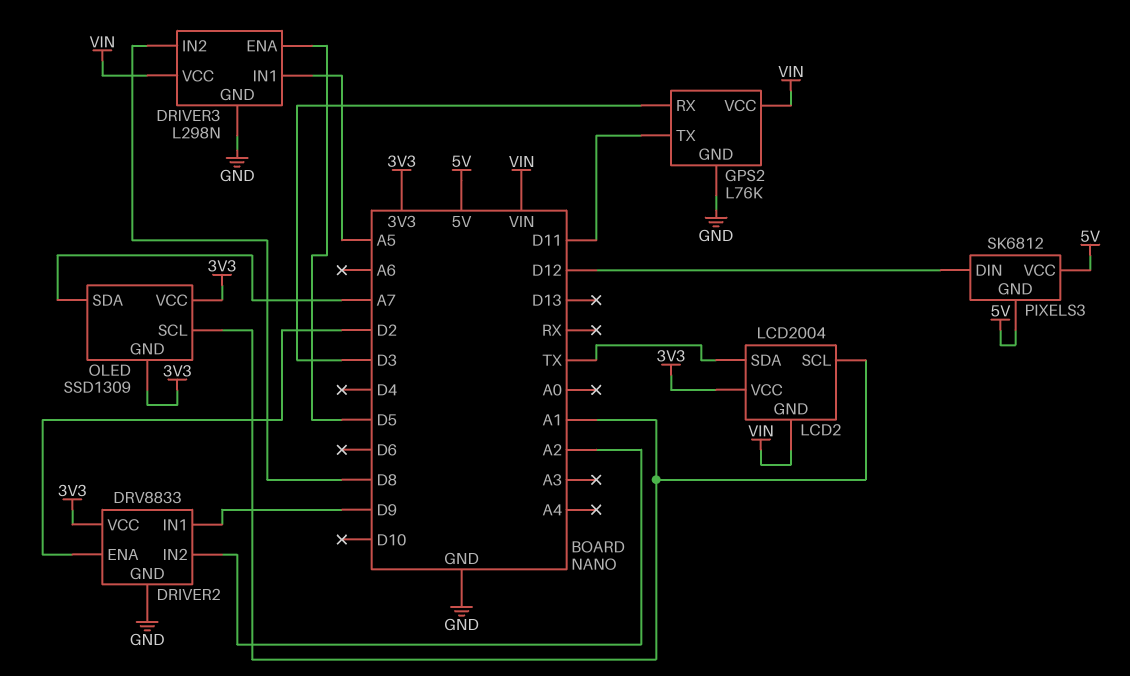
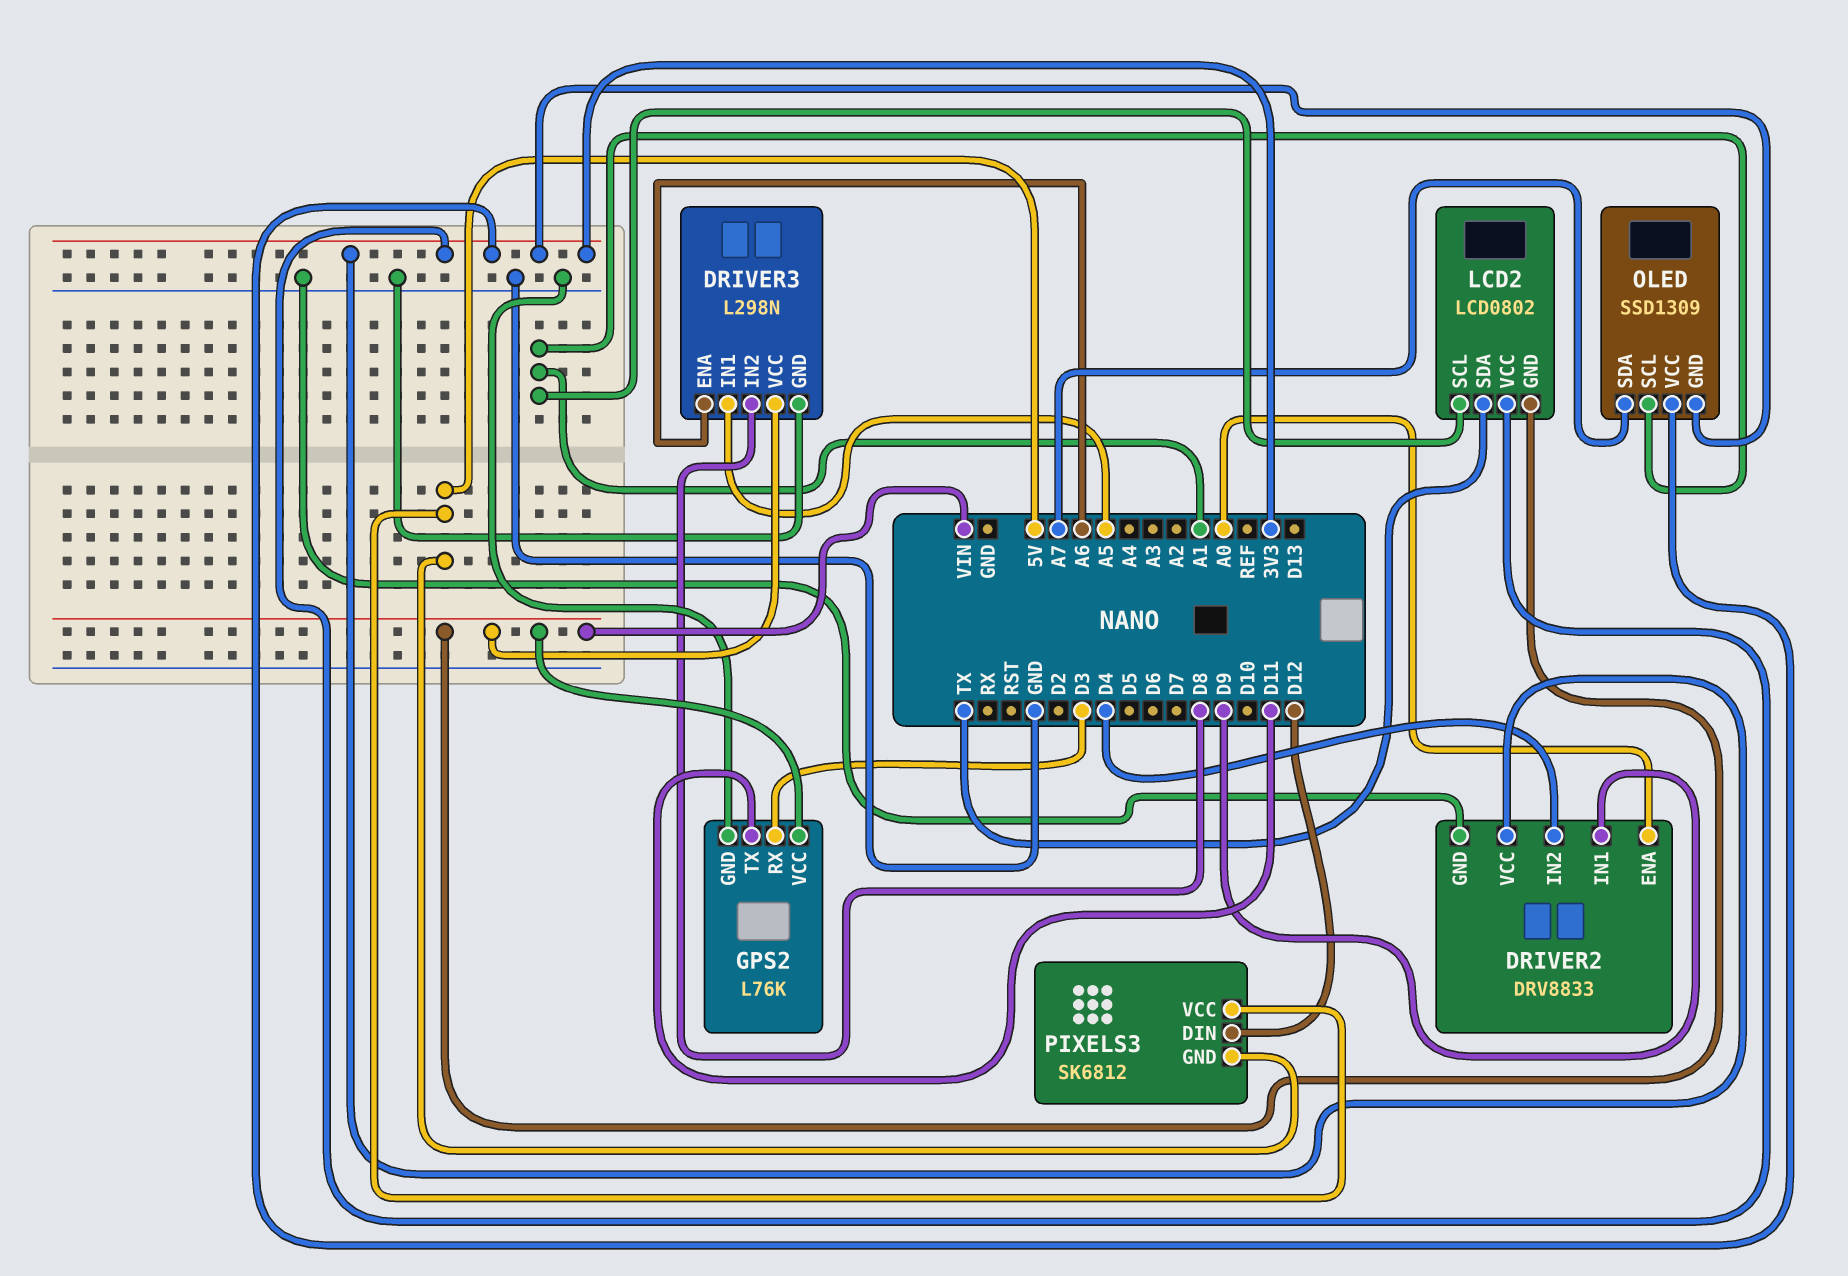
DRIVER2 pin ENA: D2 -> A0
DRIVER2 pin IN2: A2 -> D4
DRIVER3 pin ENA: D5 -> A6
LCD2: LCD2004 -> LCD0802

